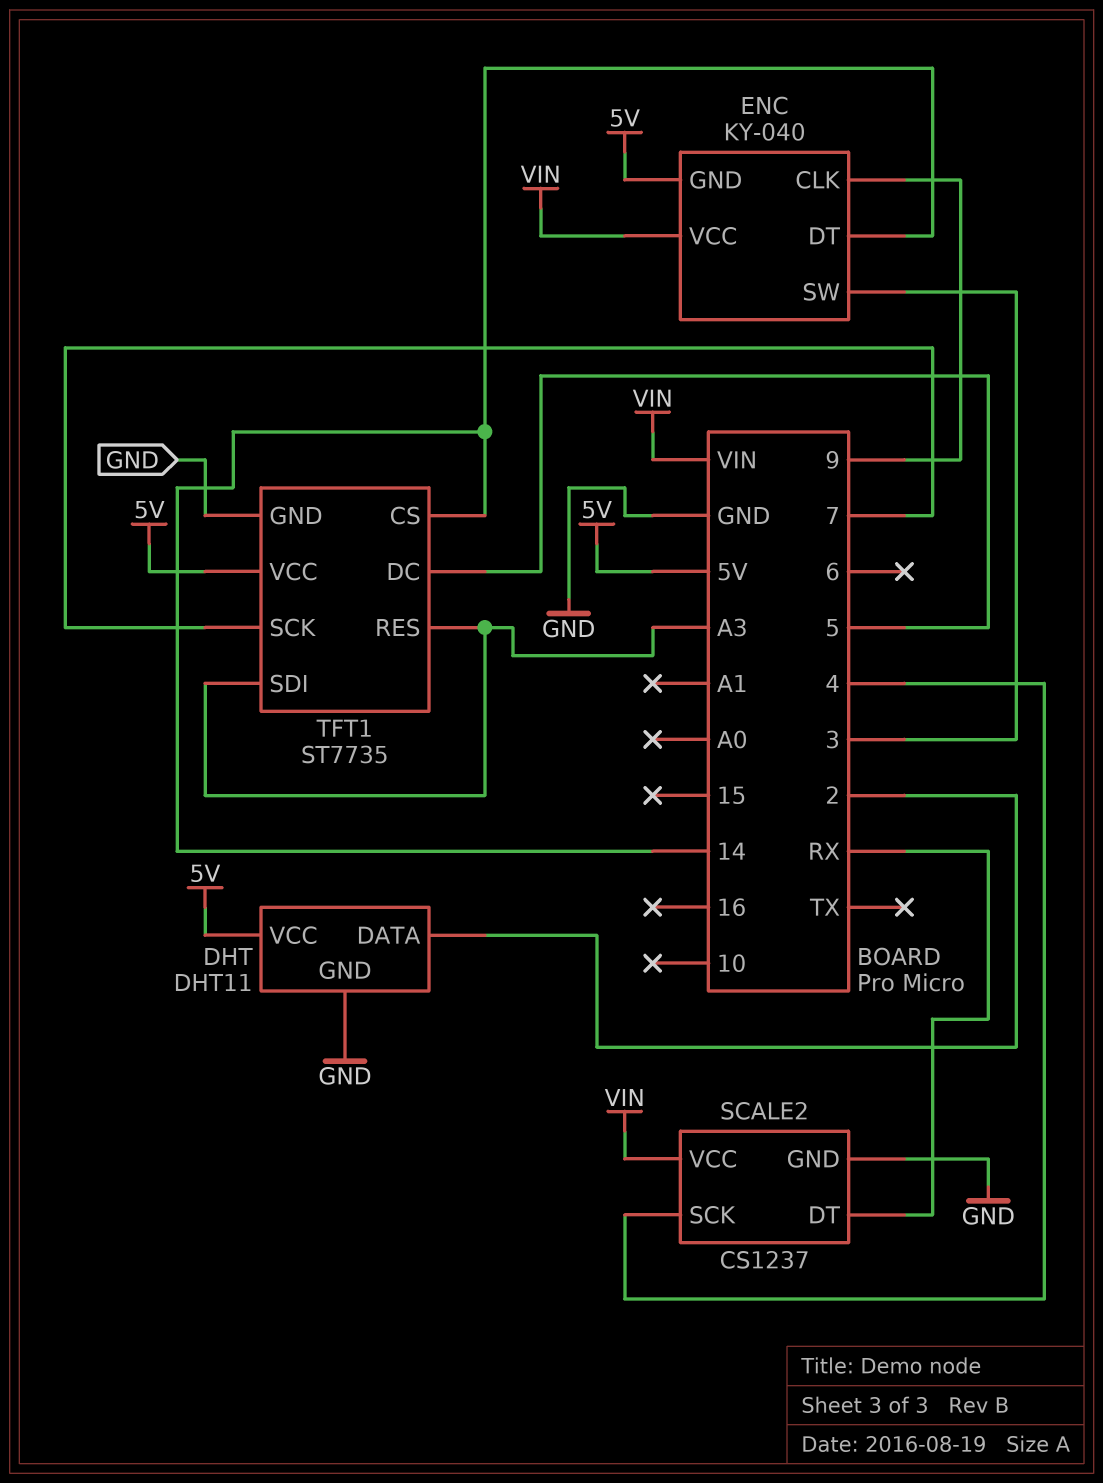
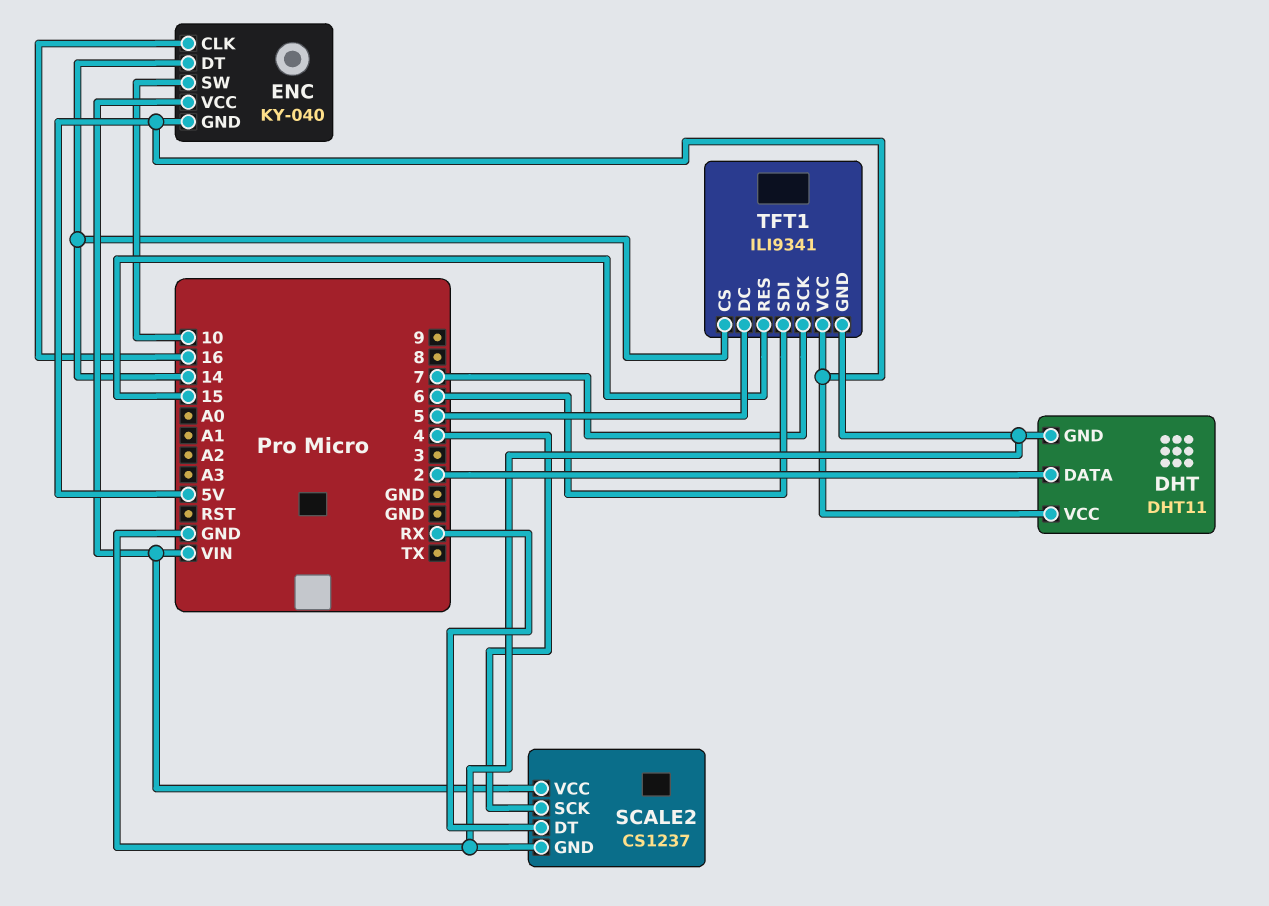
ENC pin CLK: 9 -> 16
ENC pin SW: 3 -> 10
TFT1: ST7735 -> ILI9341
TFT1 pin RES: A3 -> 15
TFT1 pin SDI: A3 -> 6

